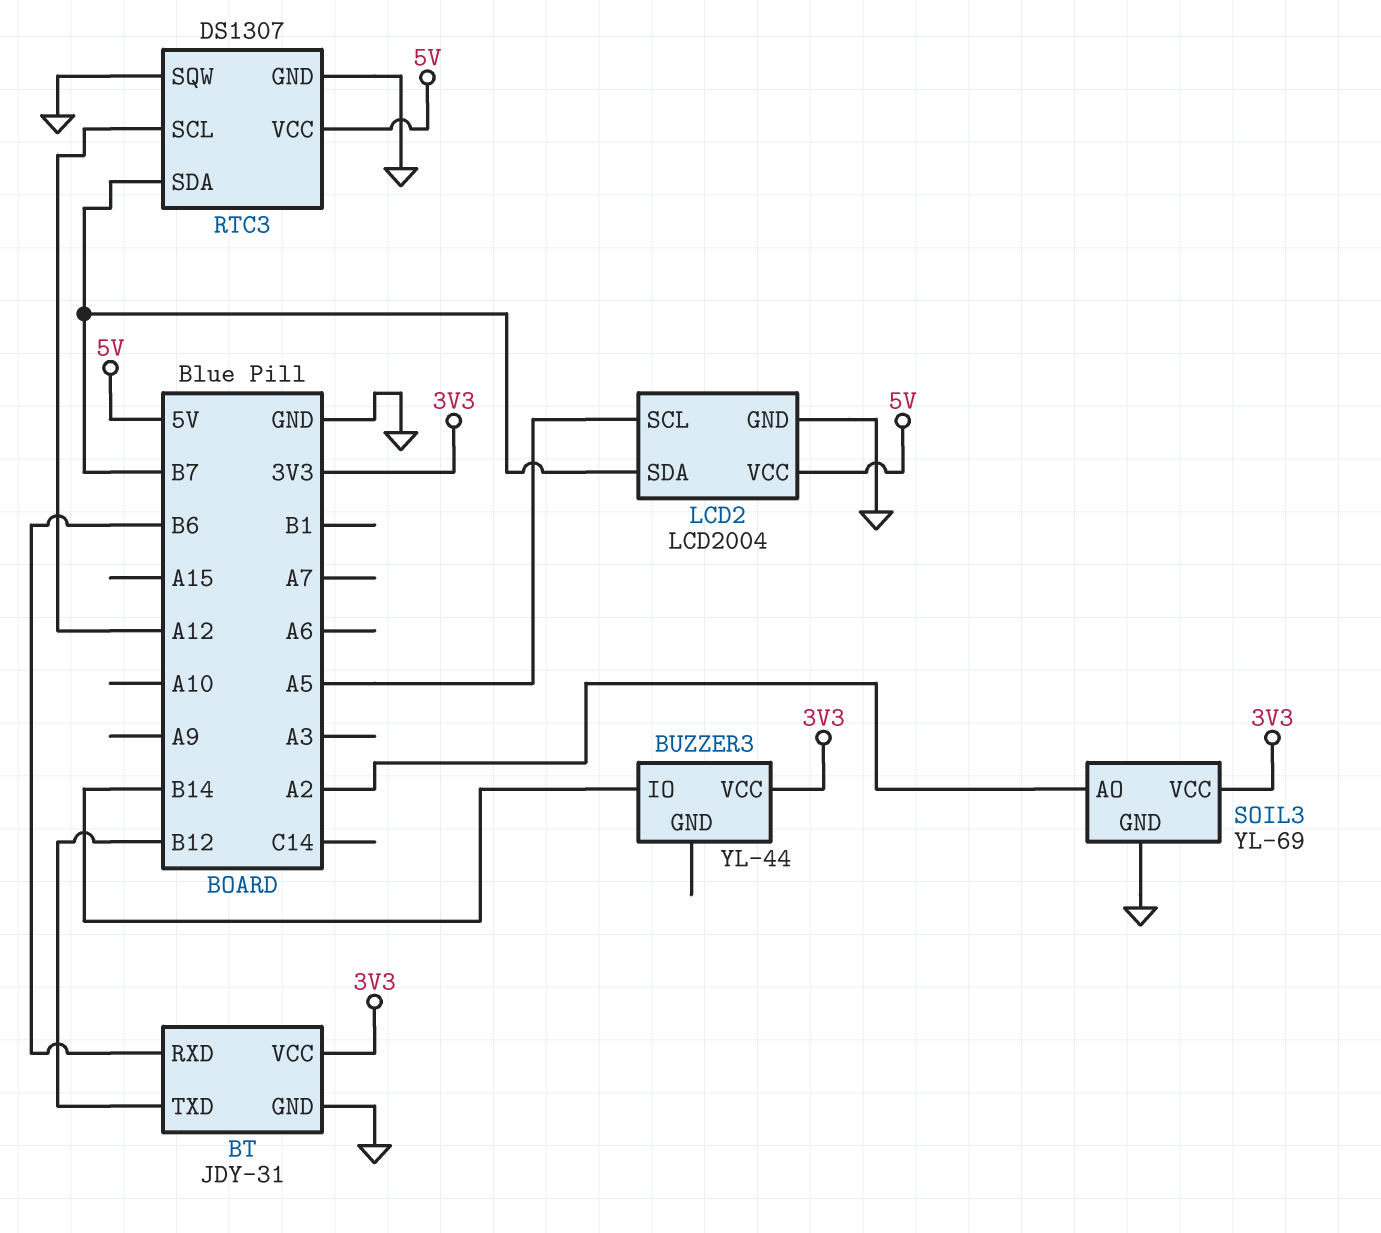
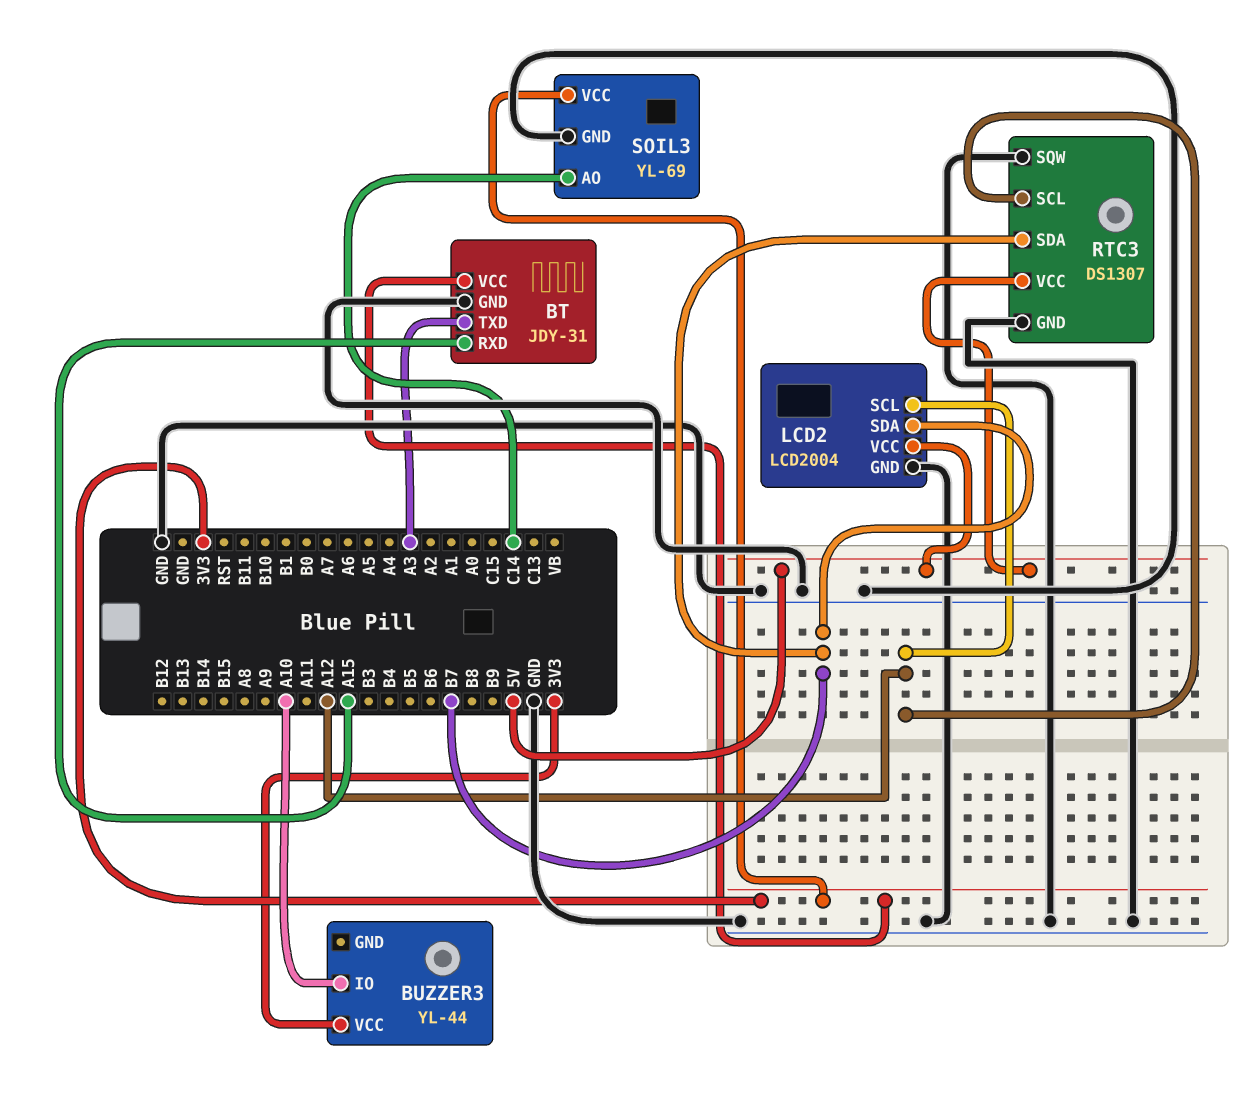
BT pin RXD: B6 -> A15
BT pin TXD: B12 -> A3
BUZZER3 pin IO: B14 -> A10
LCD2 pin SCL: A5 -> A12
SOIL3 pin AO: A2 -> C14

